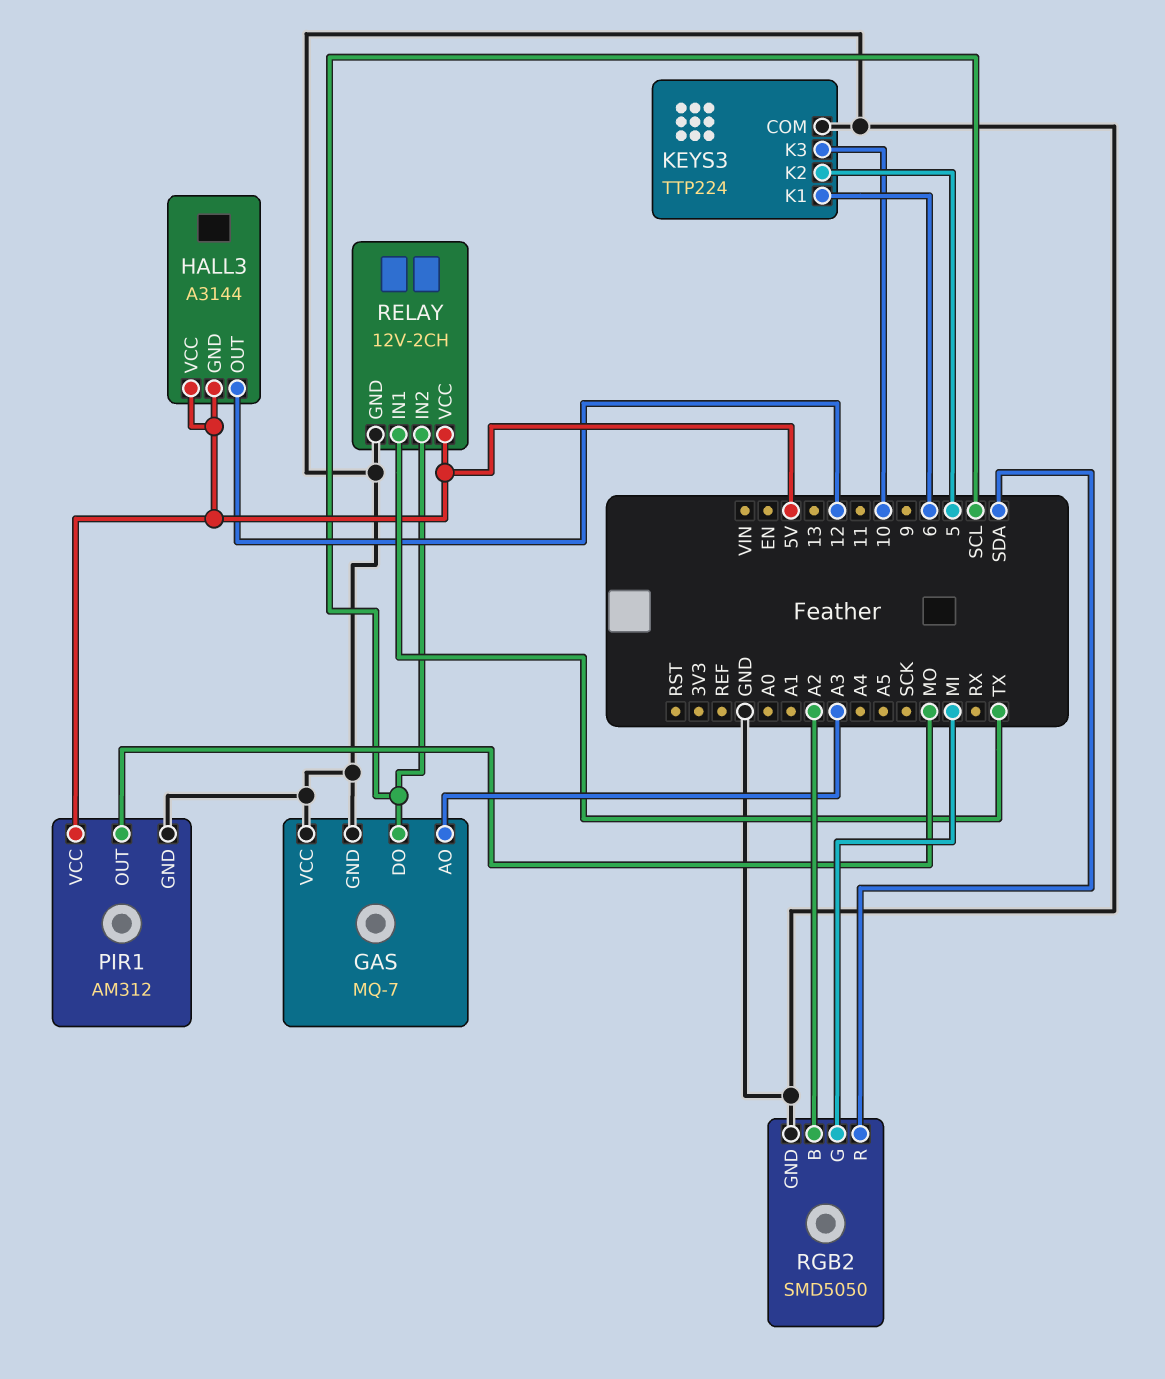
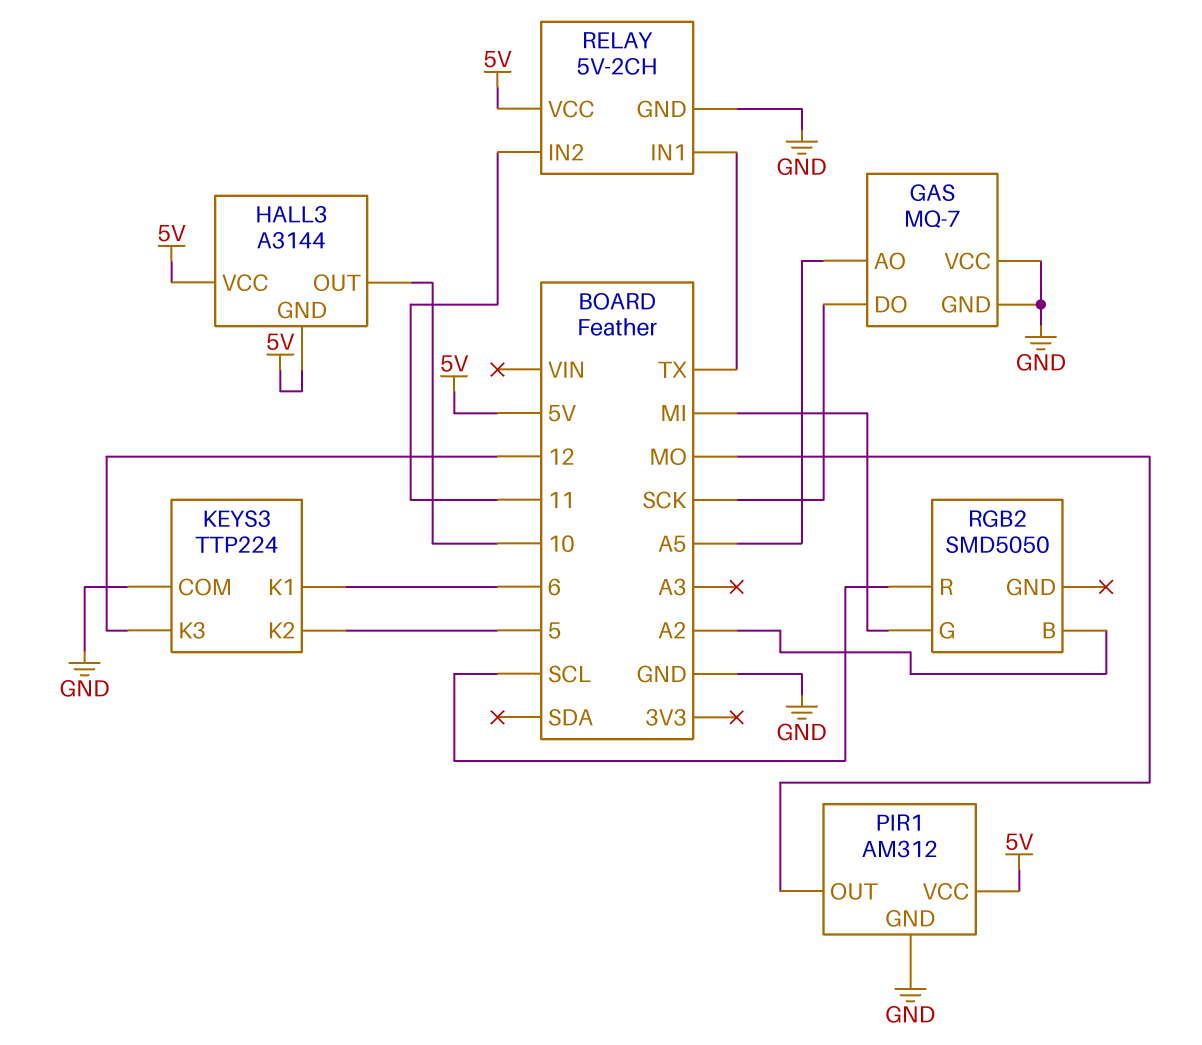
GAS pin AO: A3 -> A5
GAS pin DO: SCL -> SCK
HALL3 pin OUT: 12 -> 10
KEYS3 pin K3: 10 -> 12
RELAY: 12V-2CH -> 5V-2CH
RELAY pin IN2: SCL -> 11
RGB2 pin GND: GND -> none
RGB2 pin R: SDA -> SCL

